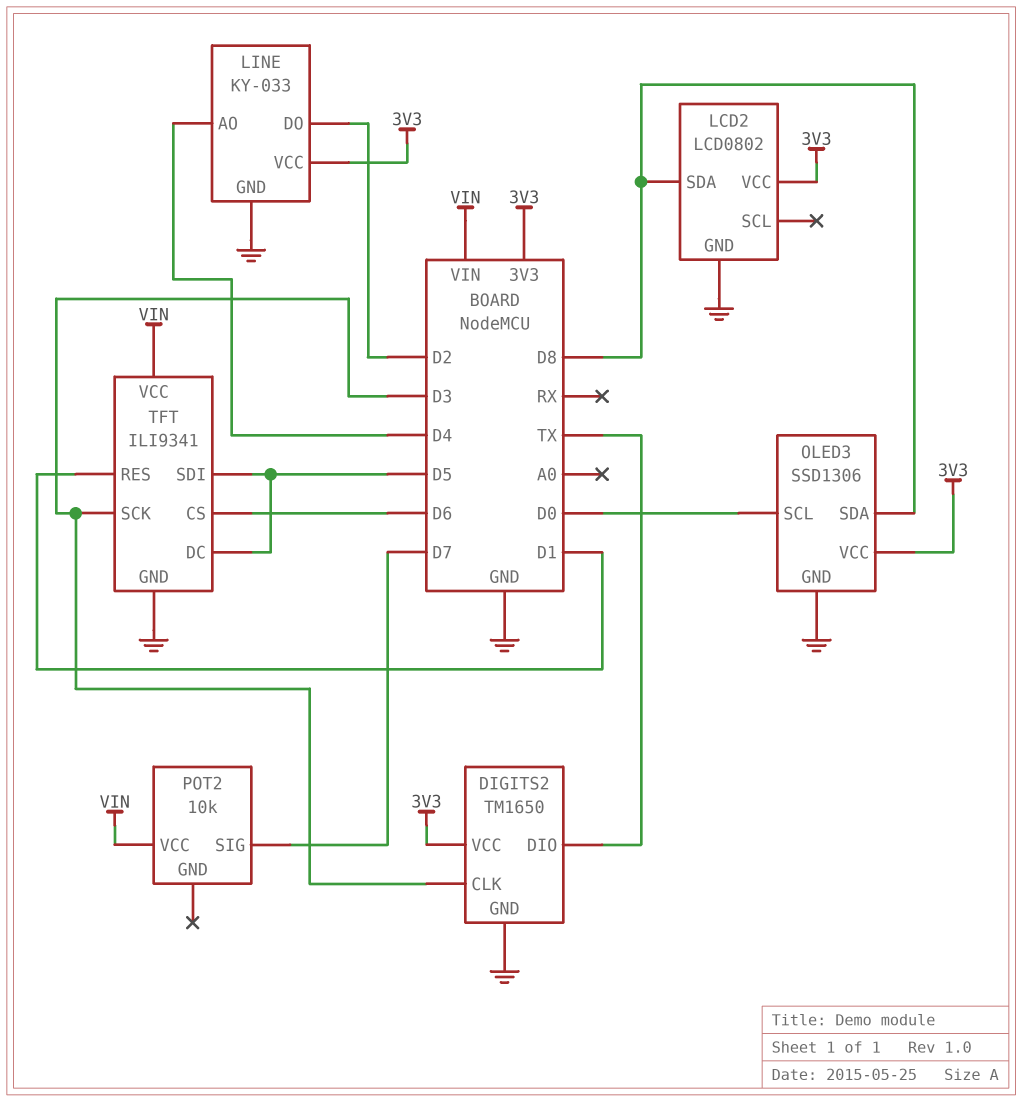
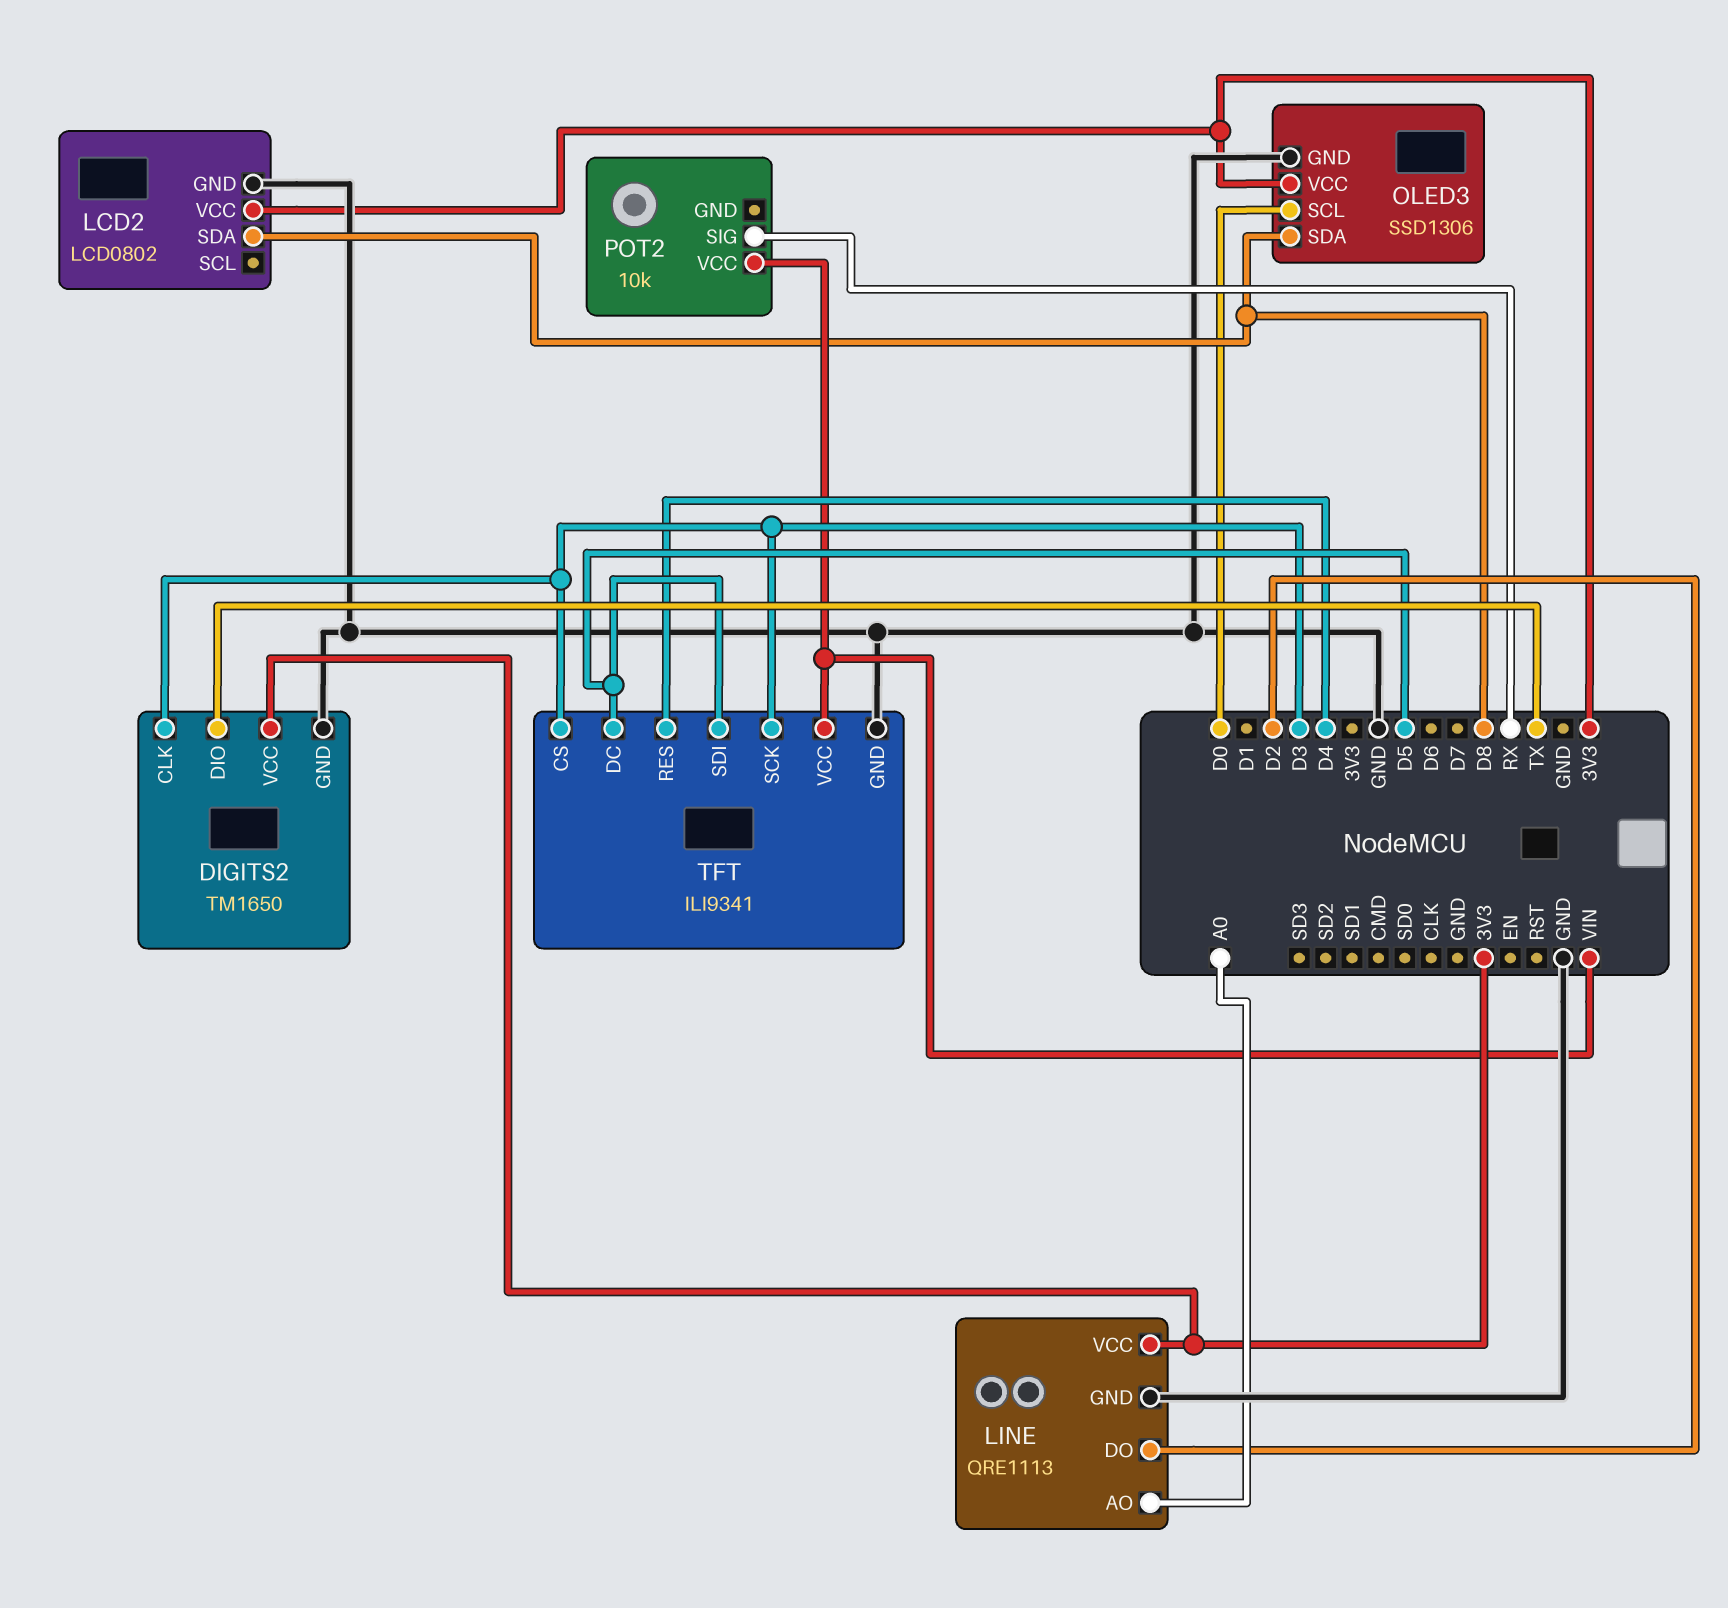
LINE: KY-033 -> QRE1113
LINE pin AO: D4 -> A0
POT2 pin SIG: D7 -> RX
TFT pin CS: D6 -> D3
TFT pin RES: D1 -> D4

